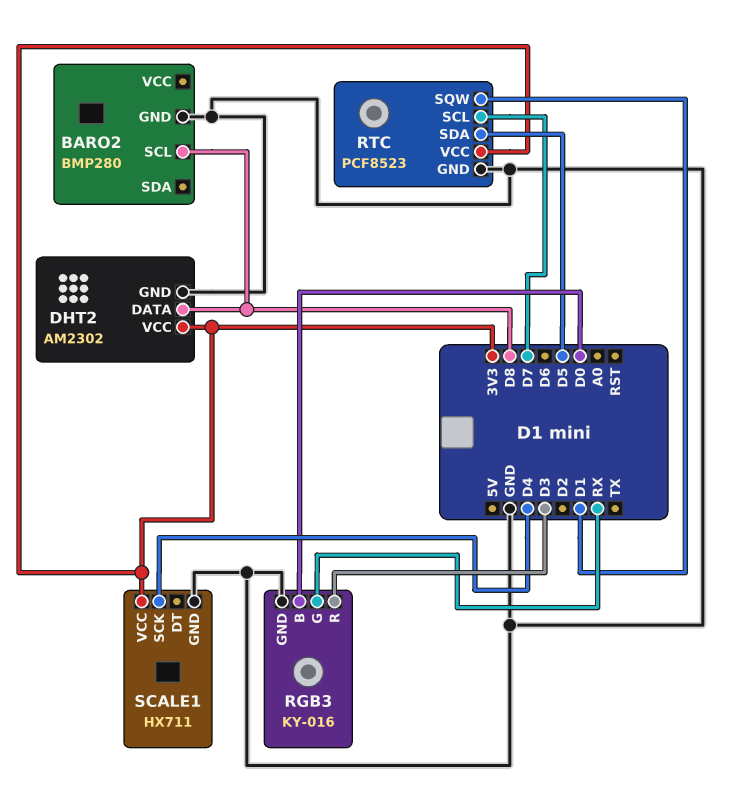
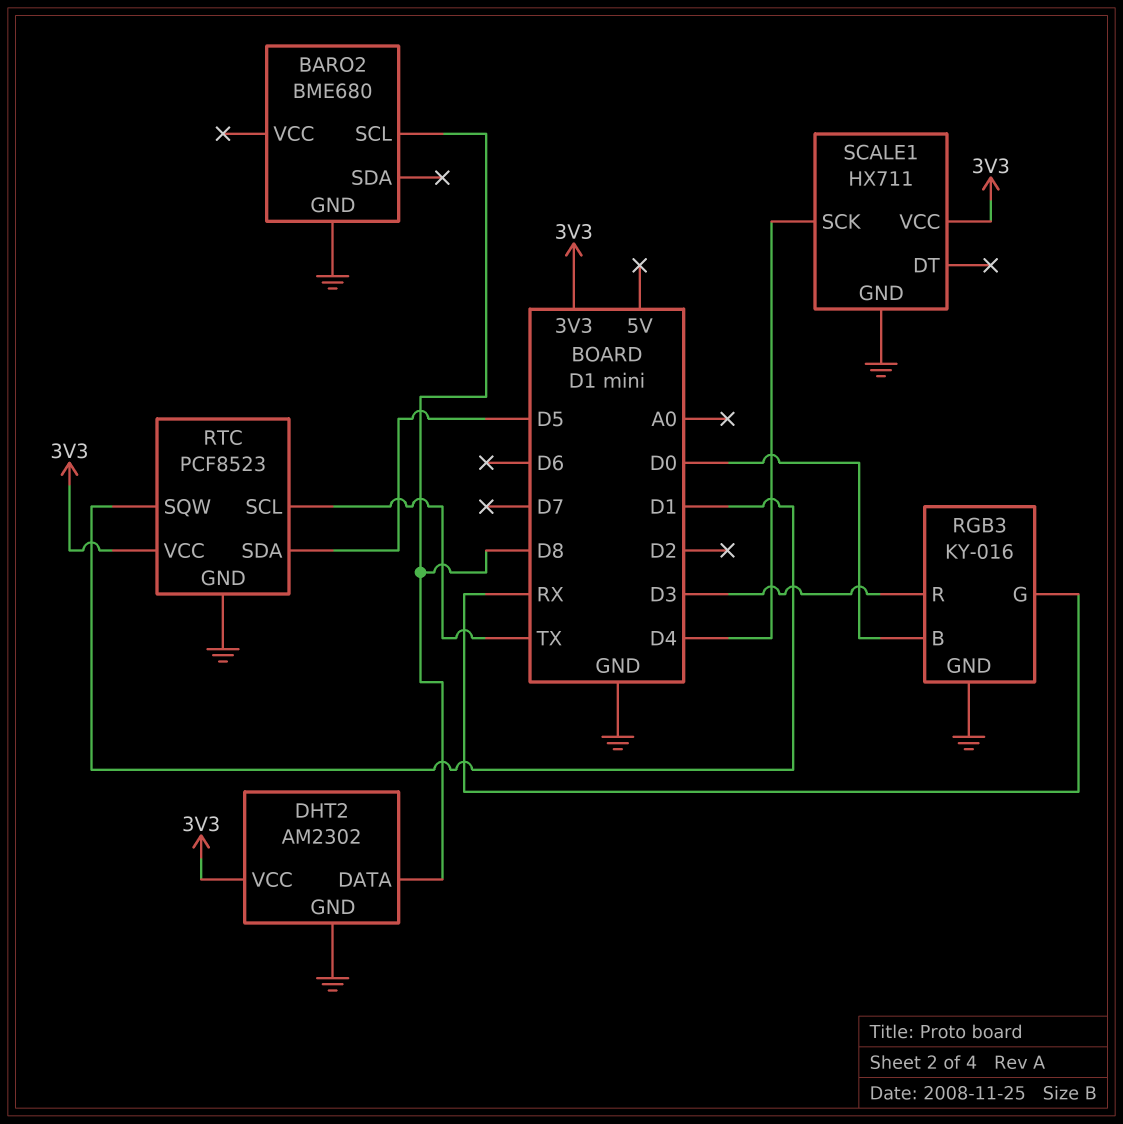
BARO2: BMP280 -> BME680
RTC pin SCL: D7 -> TX

